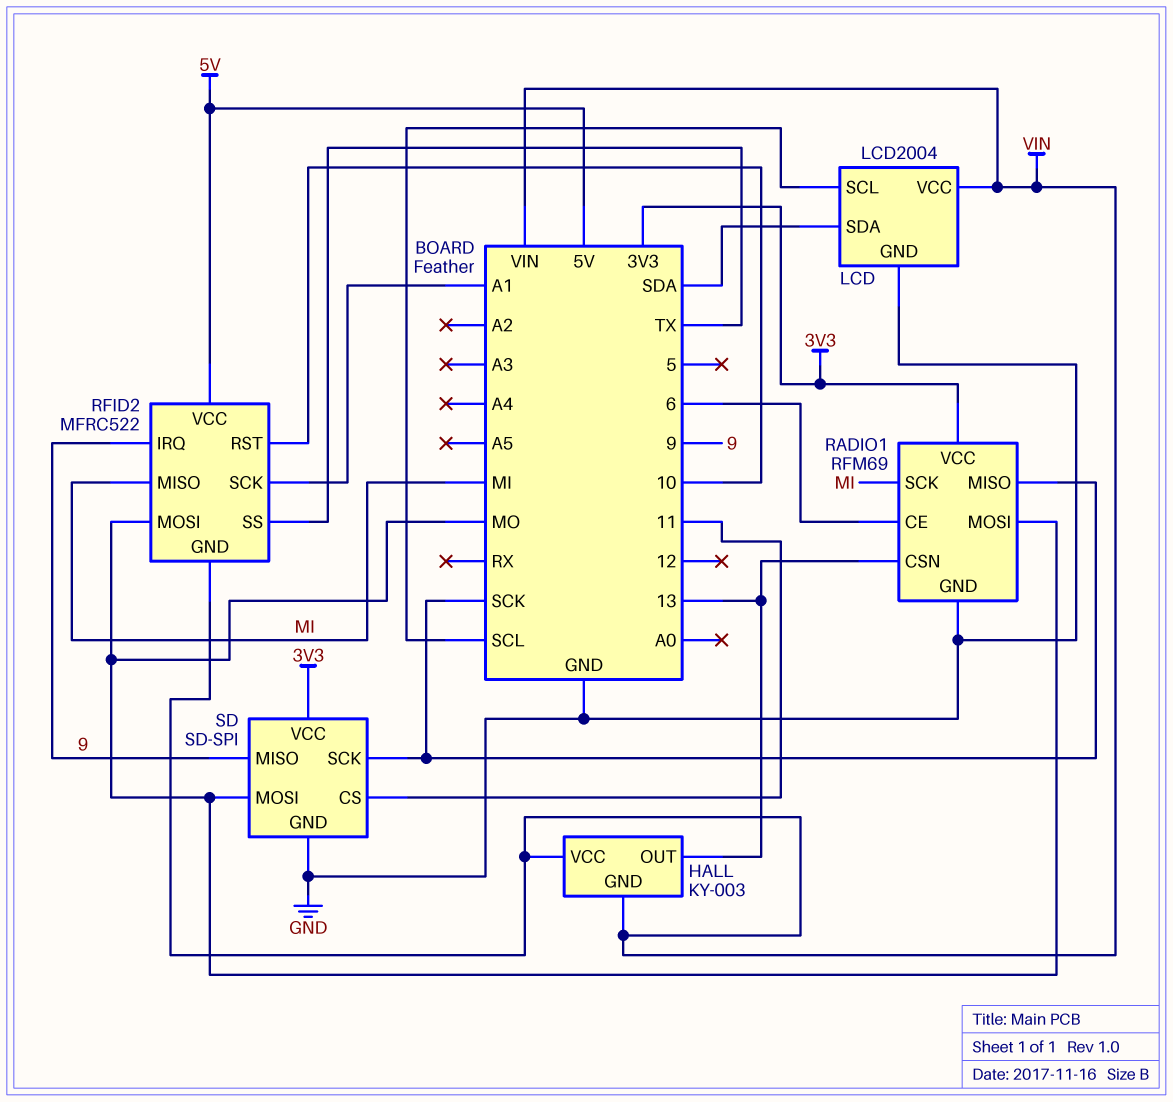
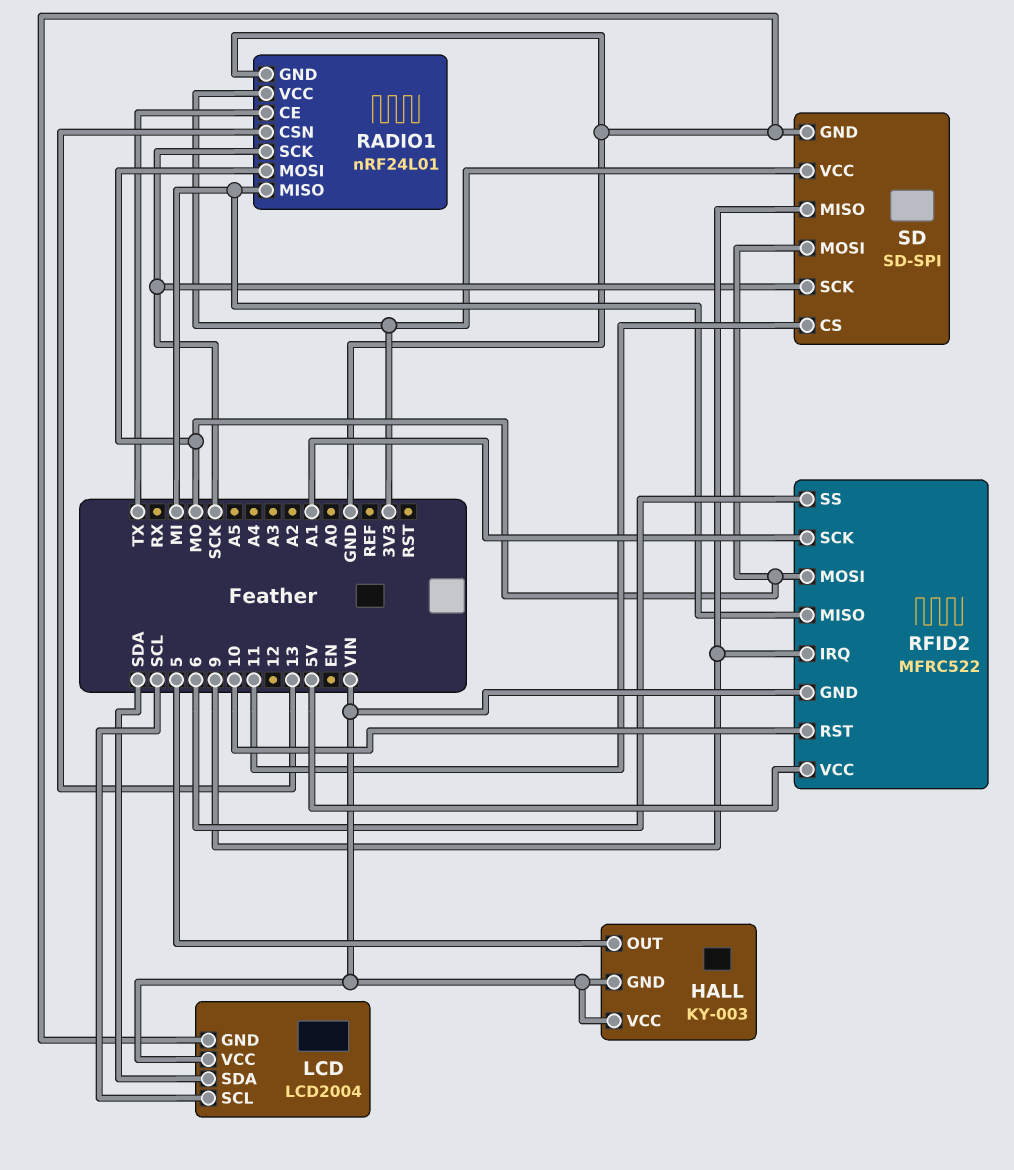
HALL pin OUT: 13 -> 5
RADIO1: RFM69 -> nRF24L01
RADIO1 pin CE: 6 -> TX
RADIO1 pin MISO: SCK -> MI
RADIO1 pin SCK: MI -> SCK
RFID2 pin SS: TX -> 6

